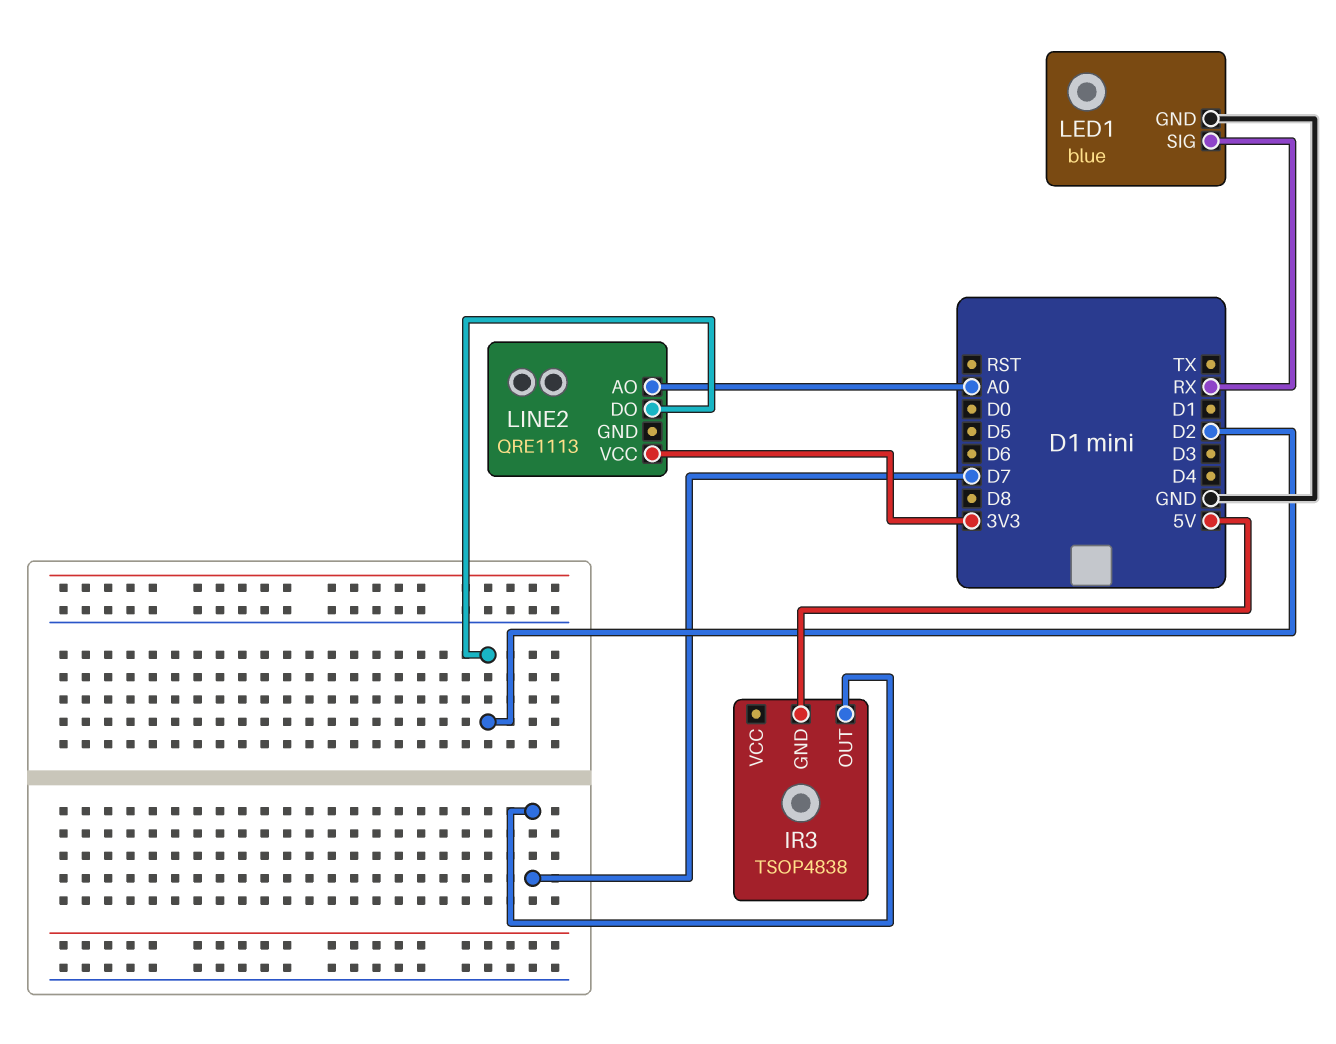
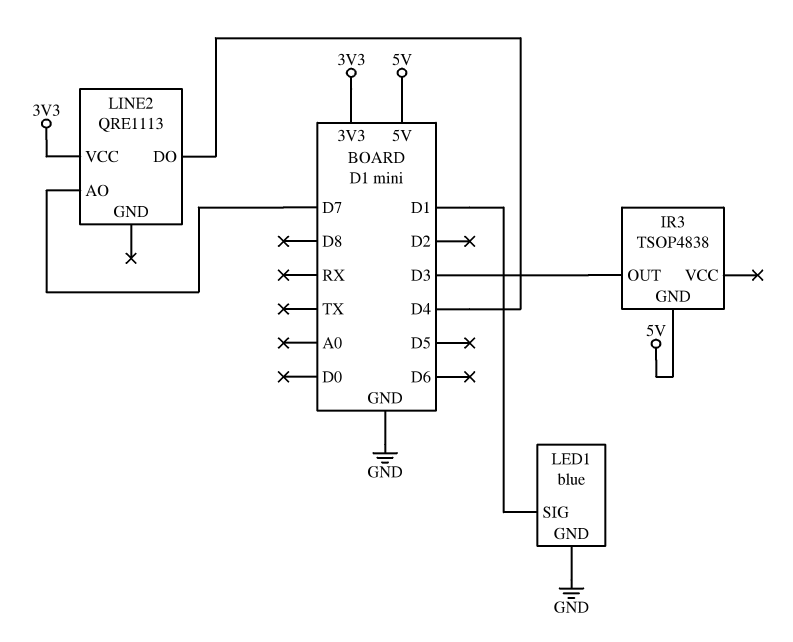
IR3 pin OUT: D7 -> D3
LED1 pin SIG: RX -> D1
LINE2 pin AO: A0 -> D7
LINE2 pin DO: D2 -> D4

